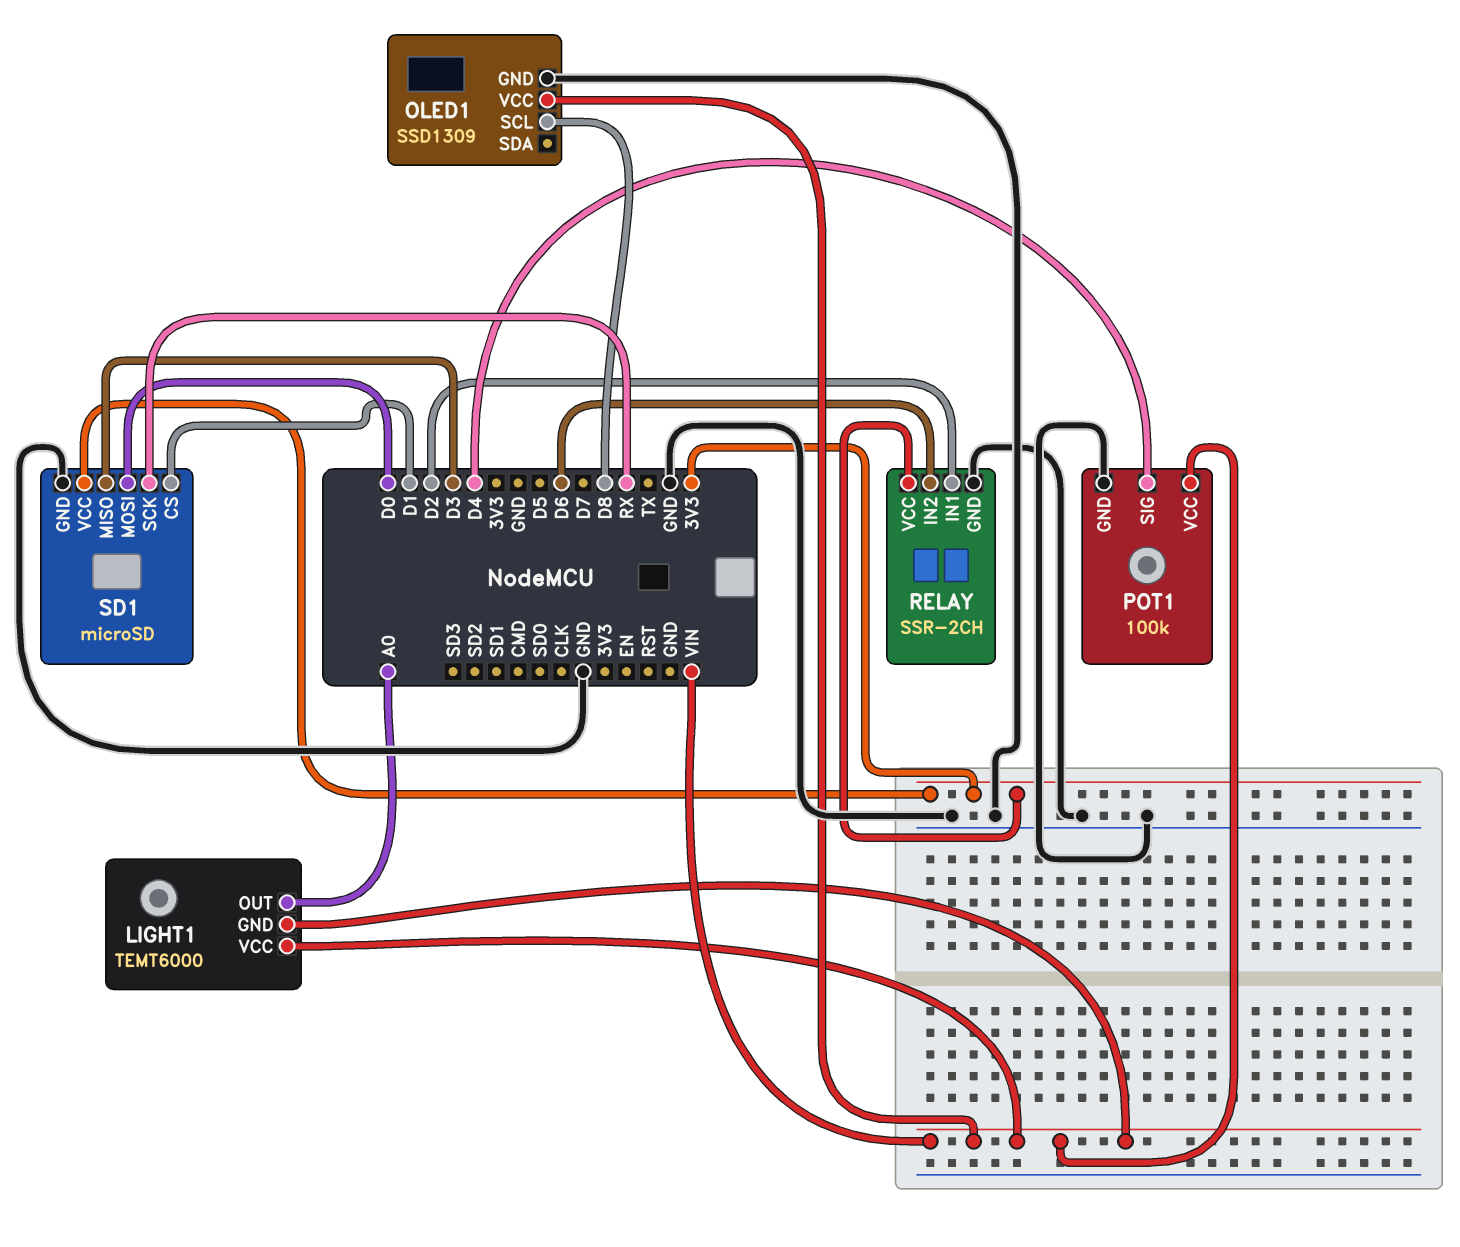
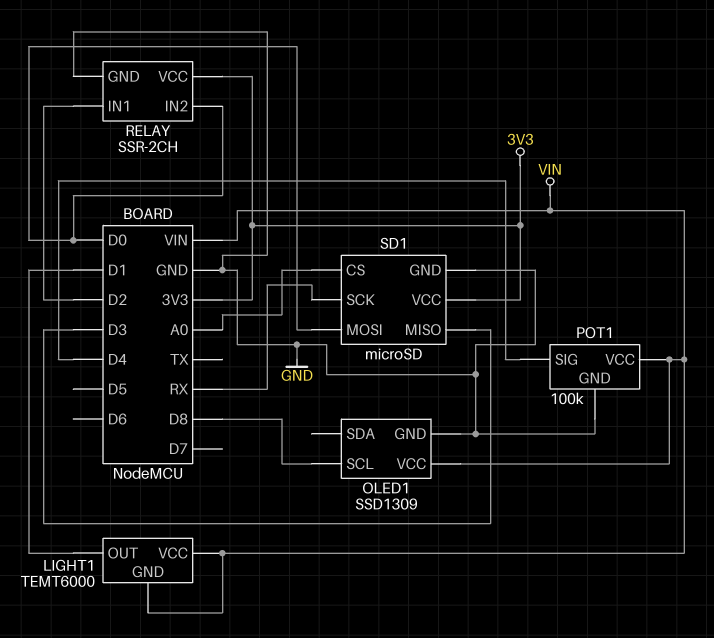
LIGHT1 pin OUT: A0 -> D1
RELAY pin IN2: D6 -> D0
SD1 pin CS: D1 -> A0

